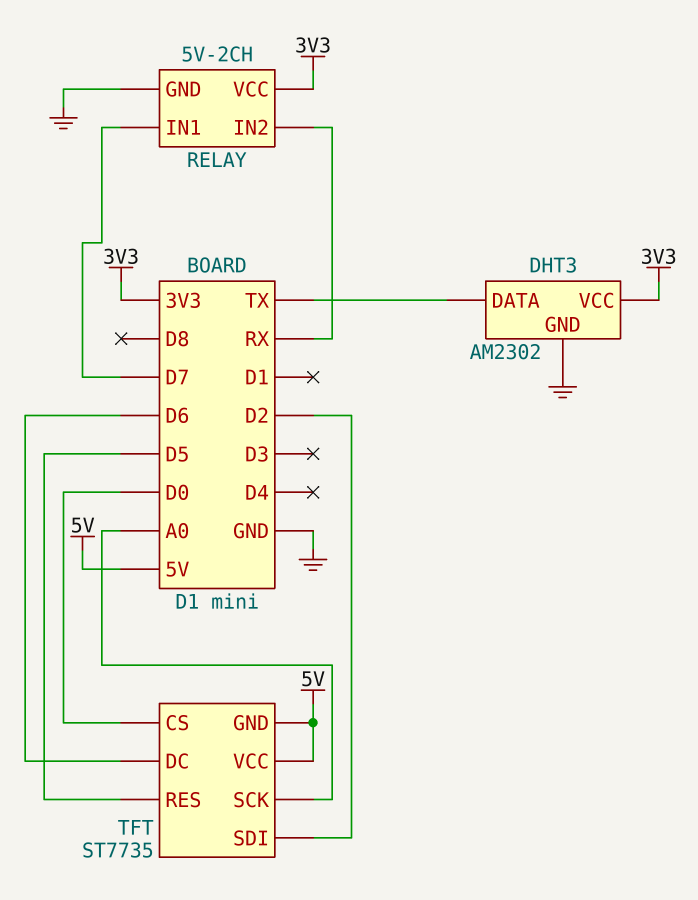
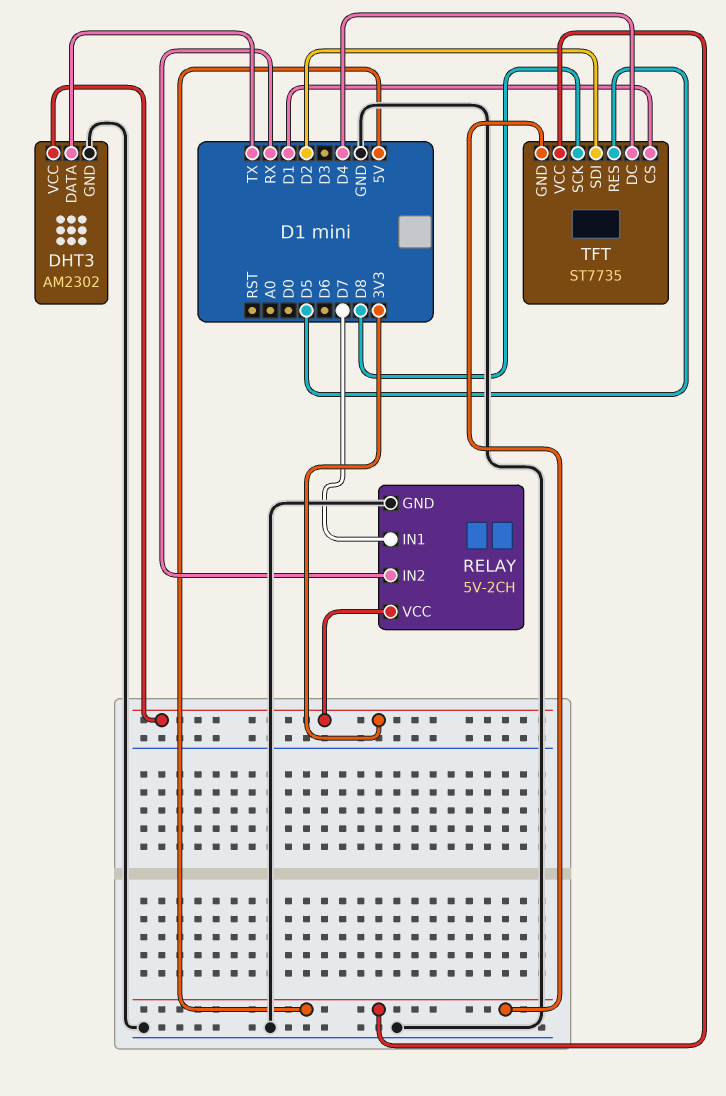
TFT pin CS: D0 -> D1
TFT pin DC: D6 -> D4
TFT pin SCK: A0 -> D8

